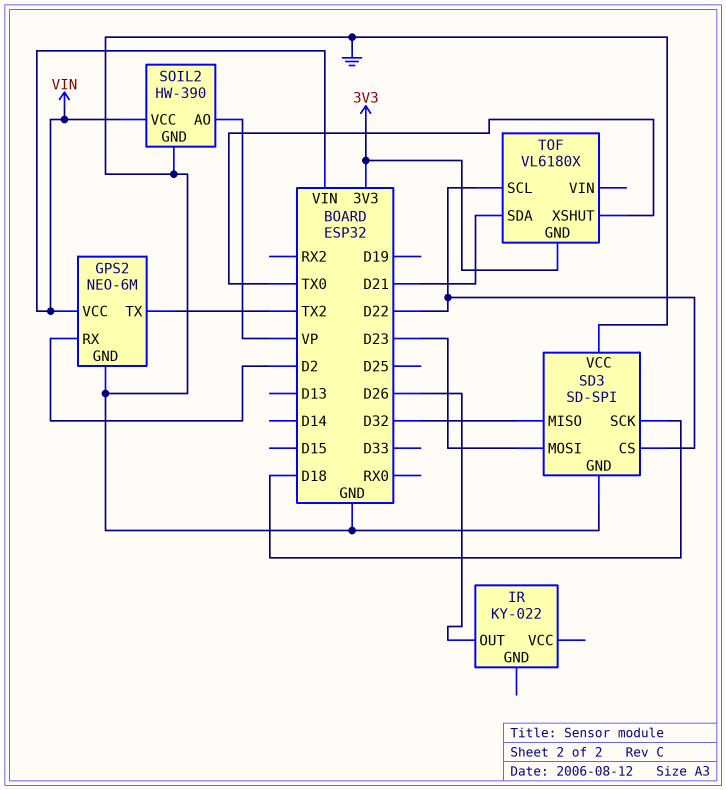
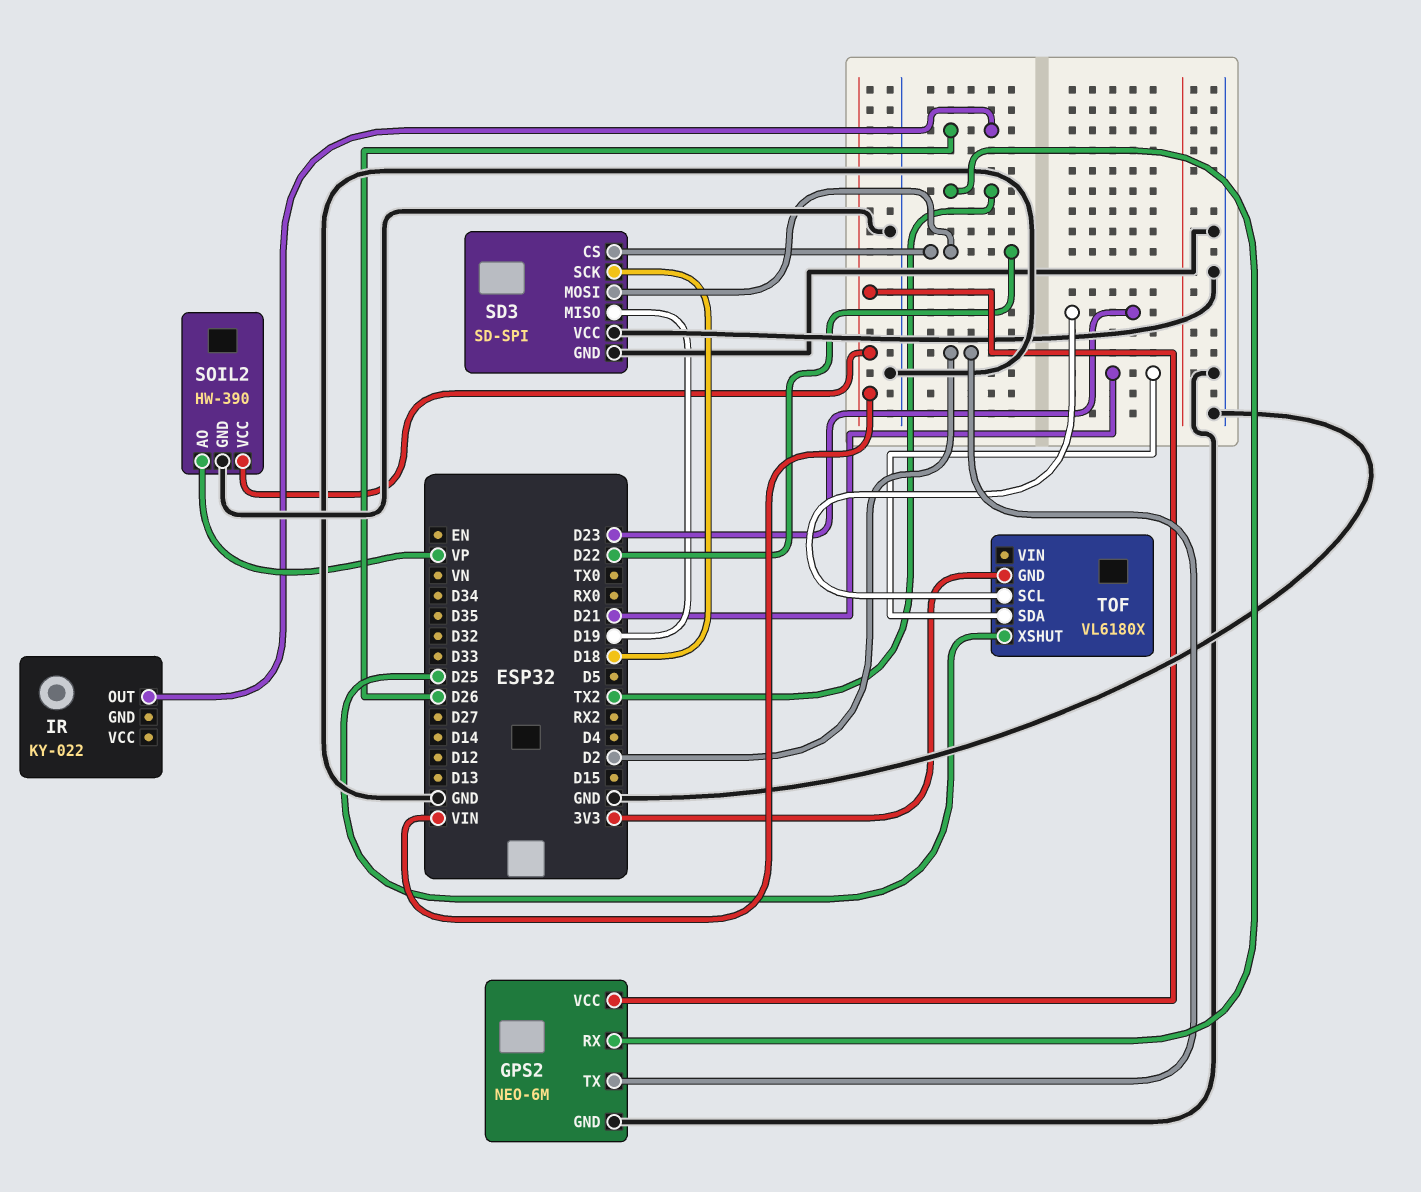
GPS2 pin RX: D2 -> TX2
GPS2 pin TX: TX2 -> D2
SD3 pin MISO: D32 -> D19
SD3 pin MOSI: D23 -> D22
TOF pin SCL: D22 -> D23
TOF pin XSHUT: TX0 -> D25

